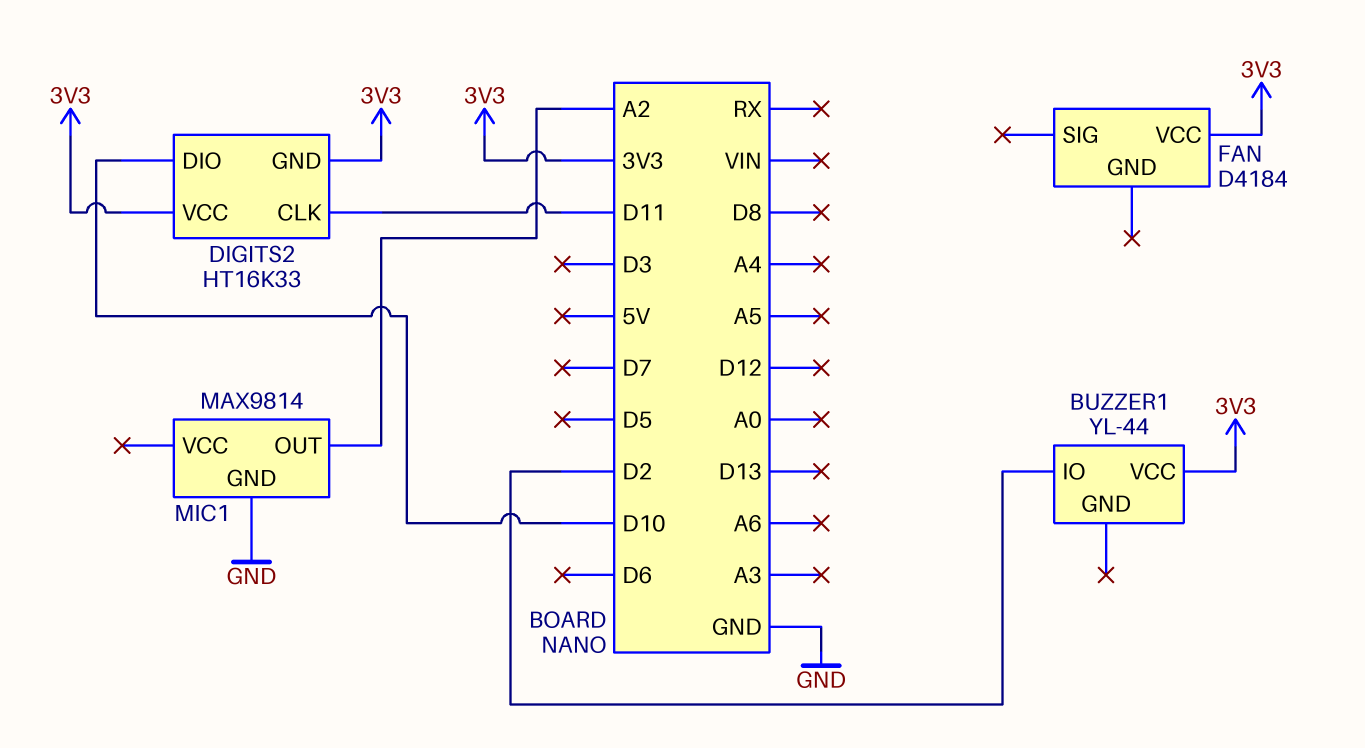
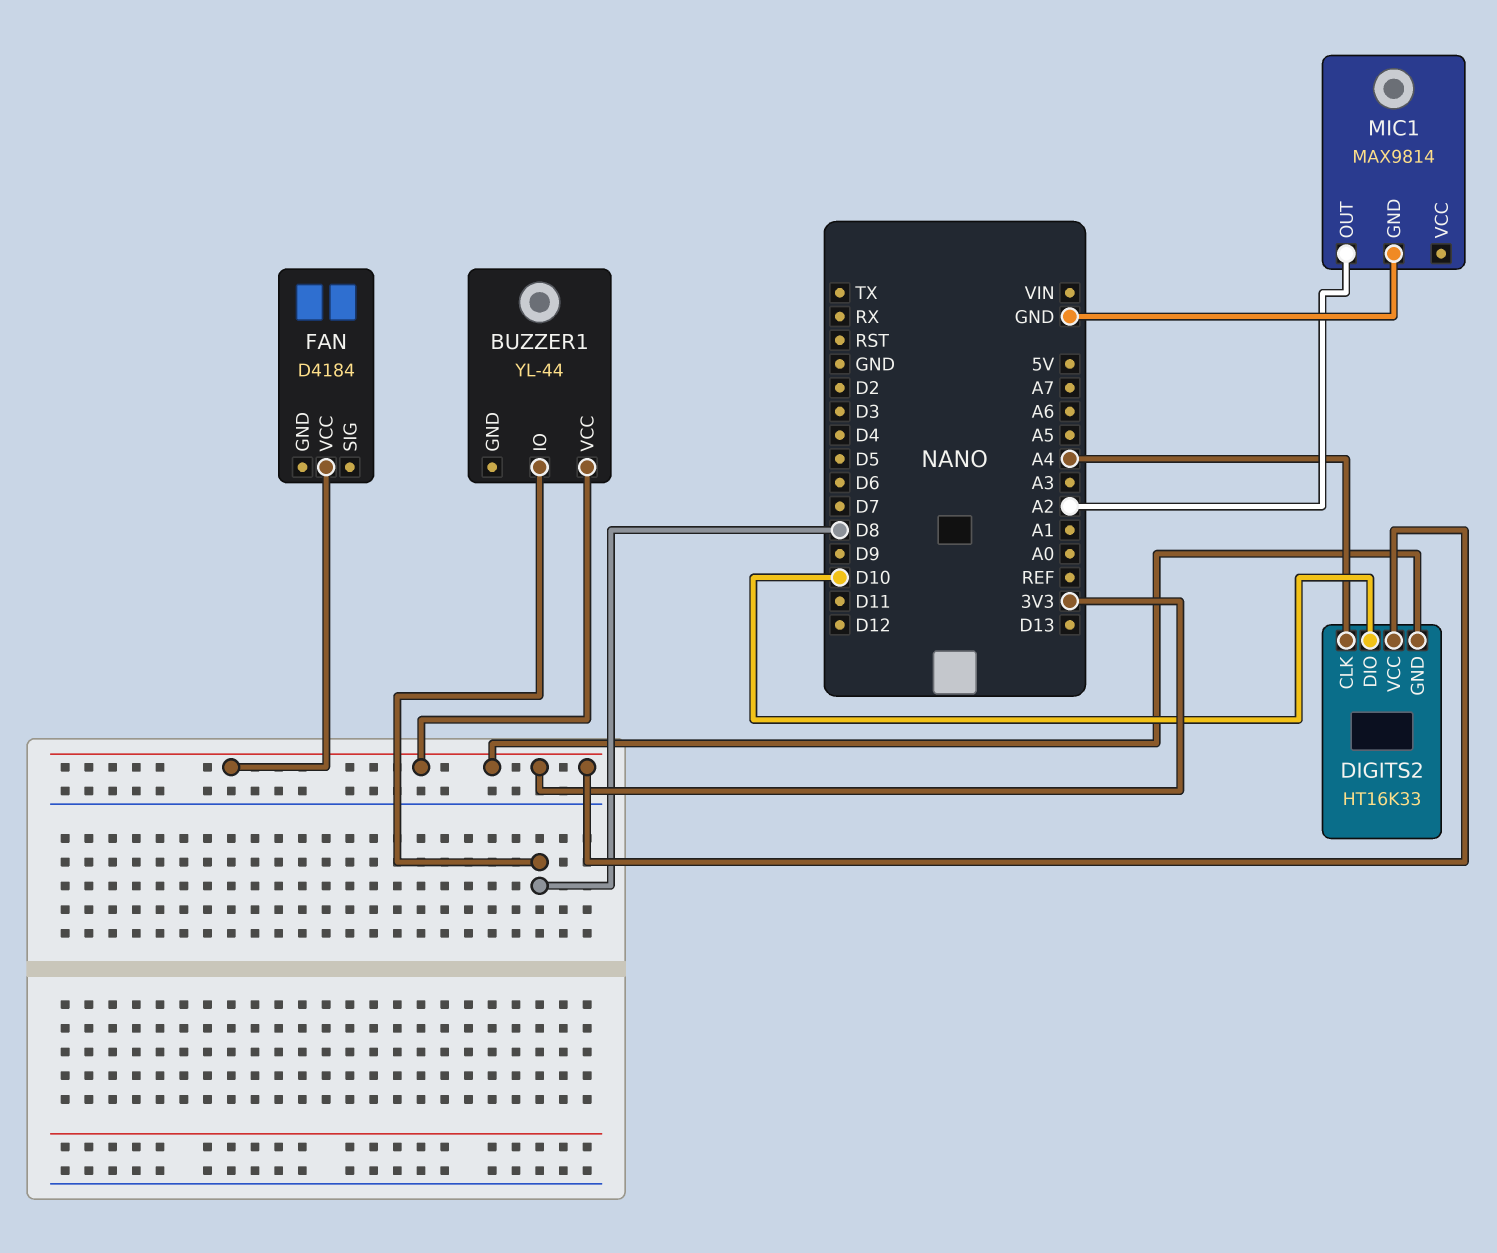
BUZZER1 pin IO: D2 -> D8
DIGITS2 pin CLK: D11 -> A4

